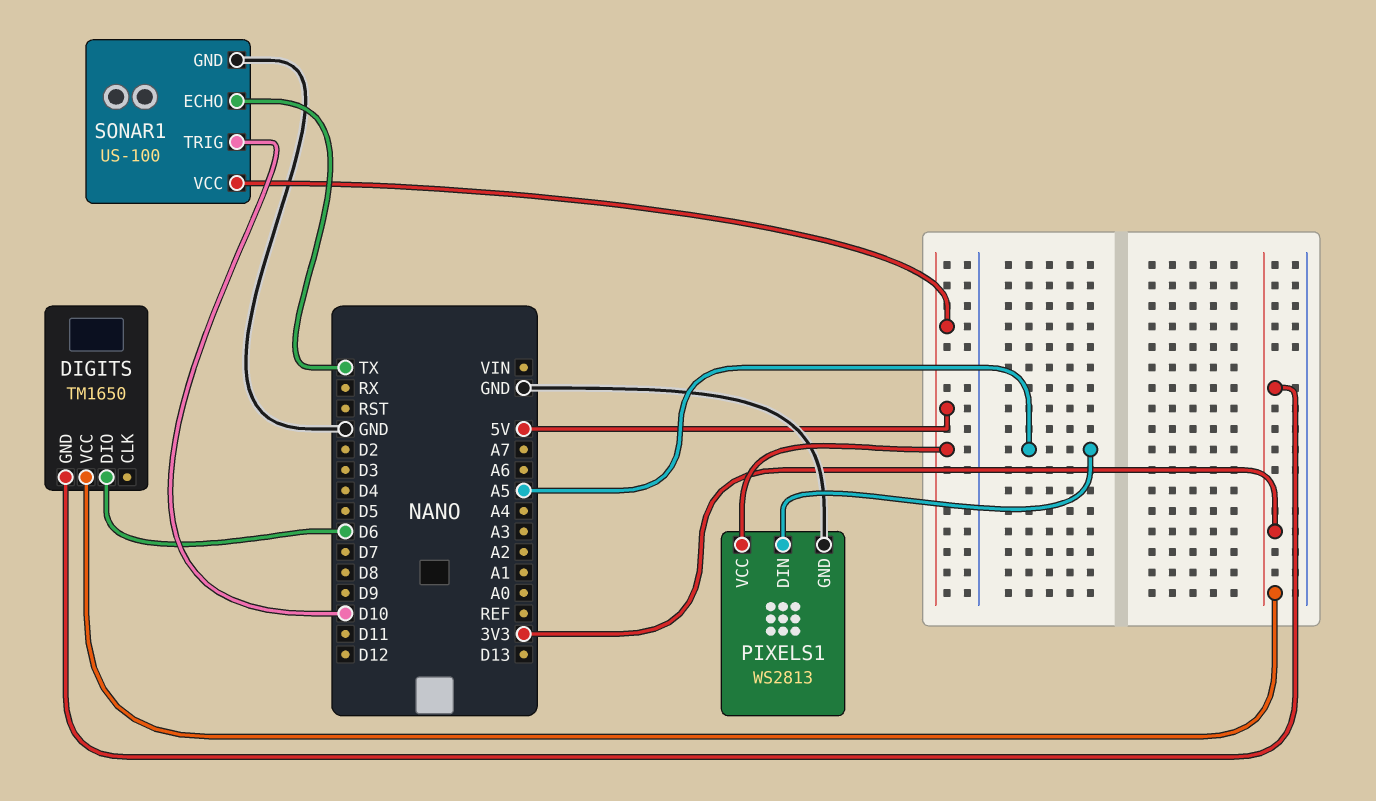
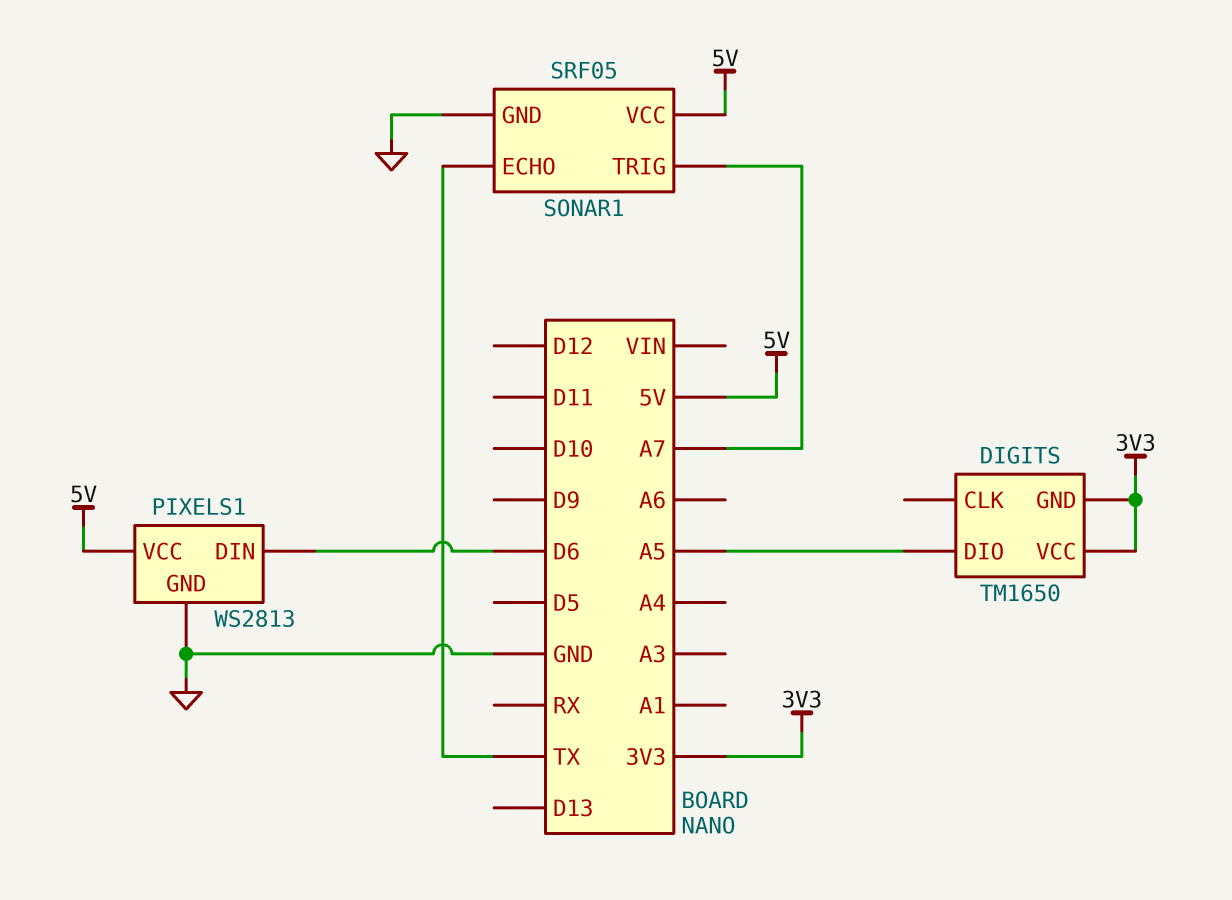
DIGITS pin DIO: D6 -> A5
PIXELS1 pin DIN: A5 -> D6
SONAR1: US-100 -> SRF05
SONAR1 pin TRIG: D10 -> A7

